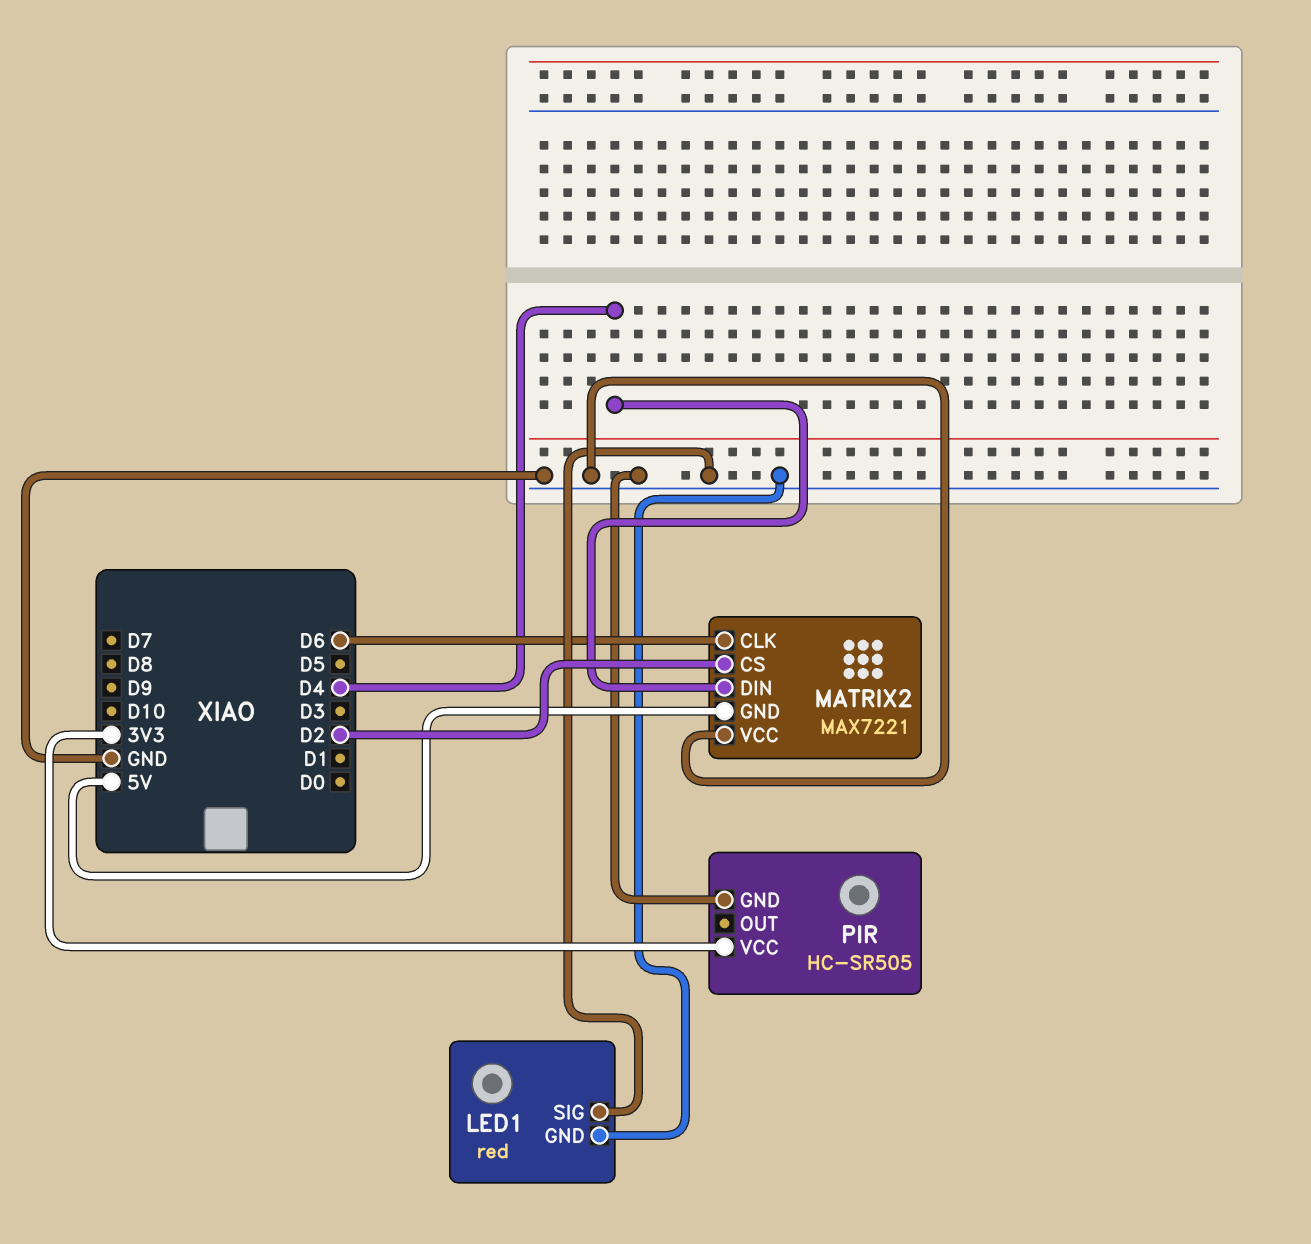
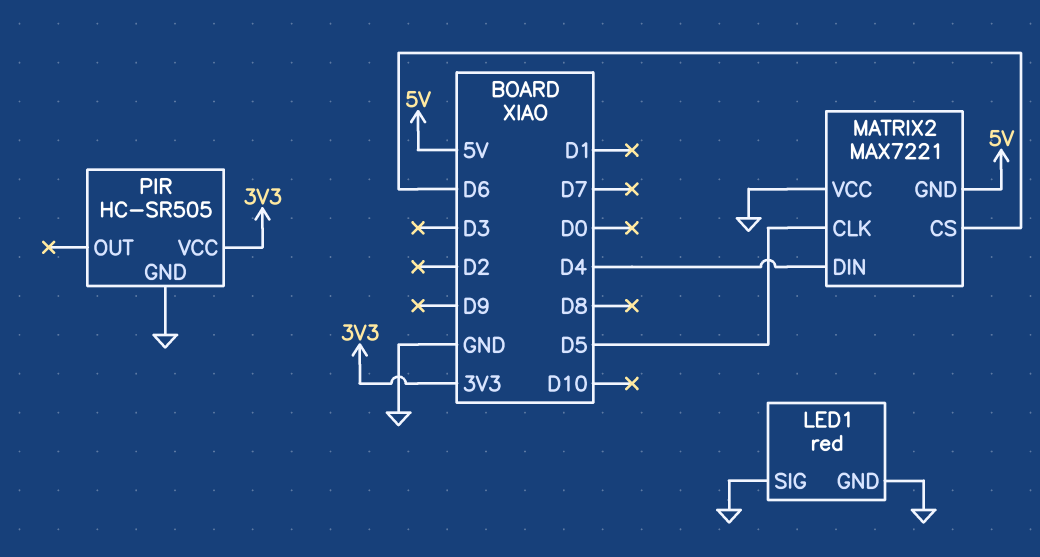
MATRIX2 pin CLK: D6 -> D5
MATRIX2 pin CS: D2 -> D6

